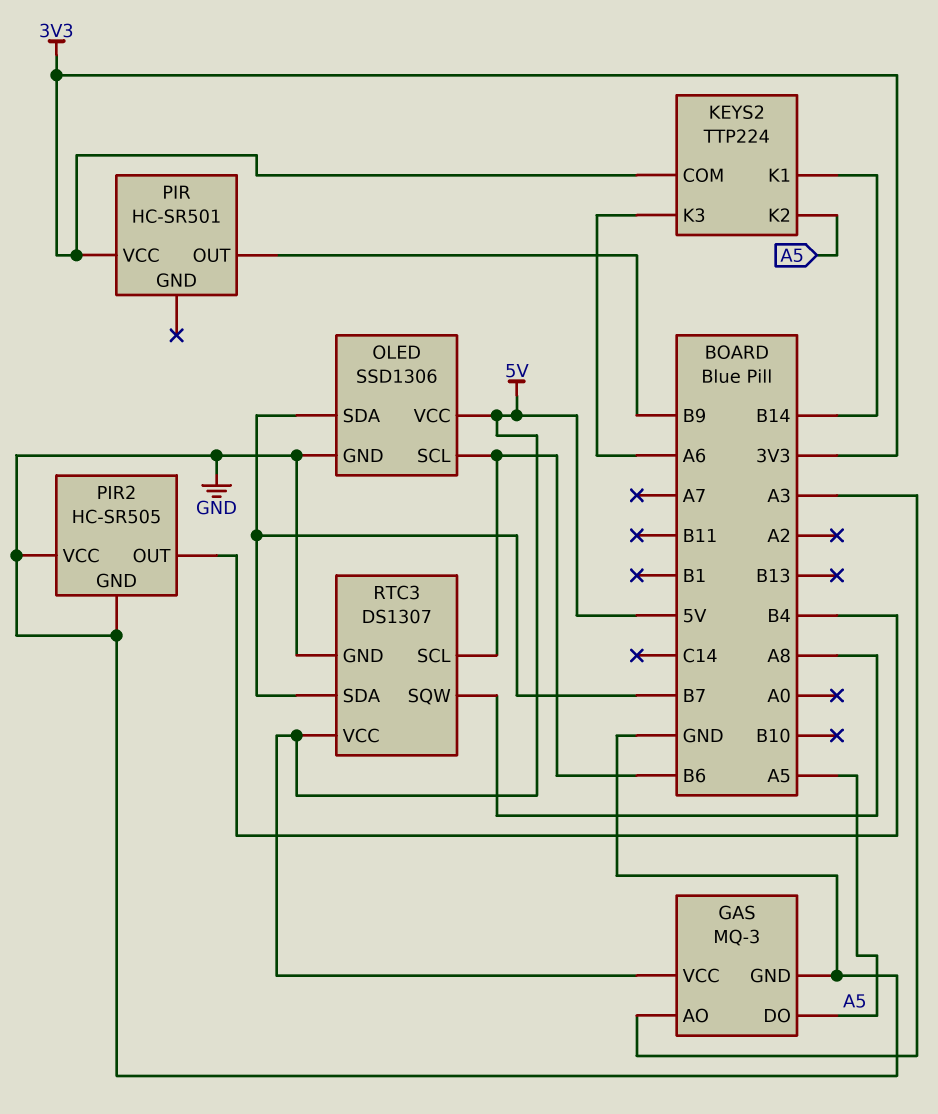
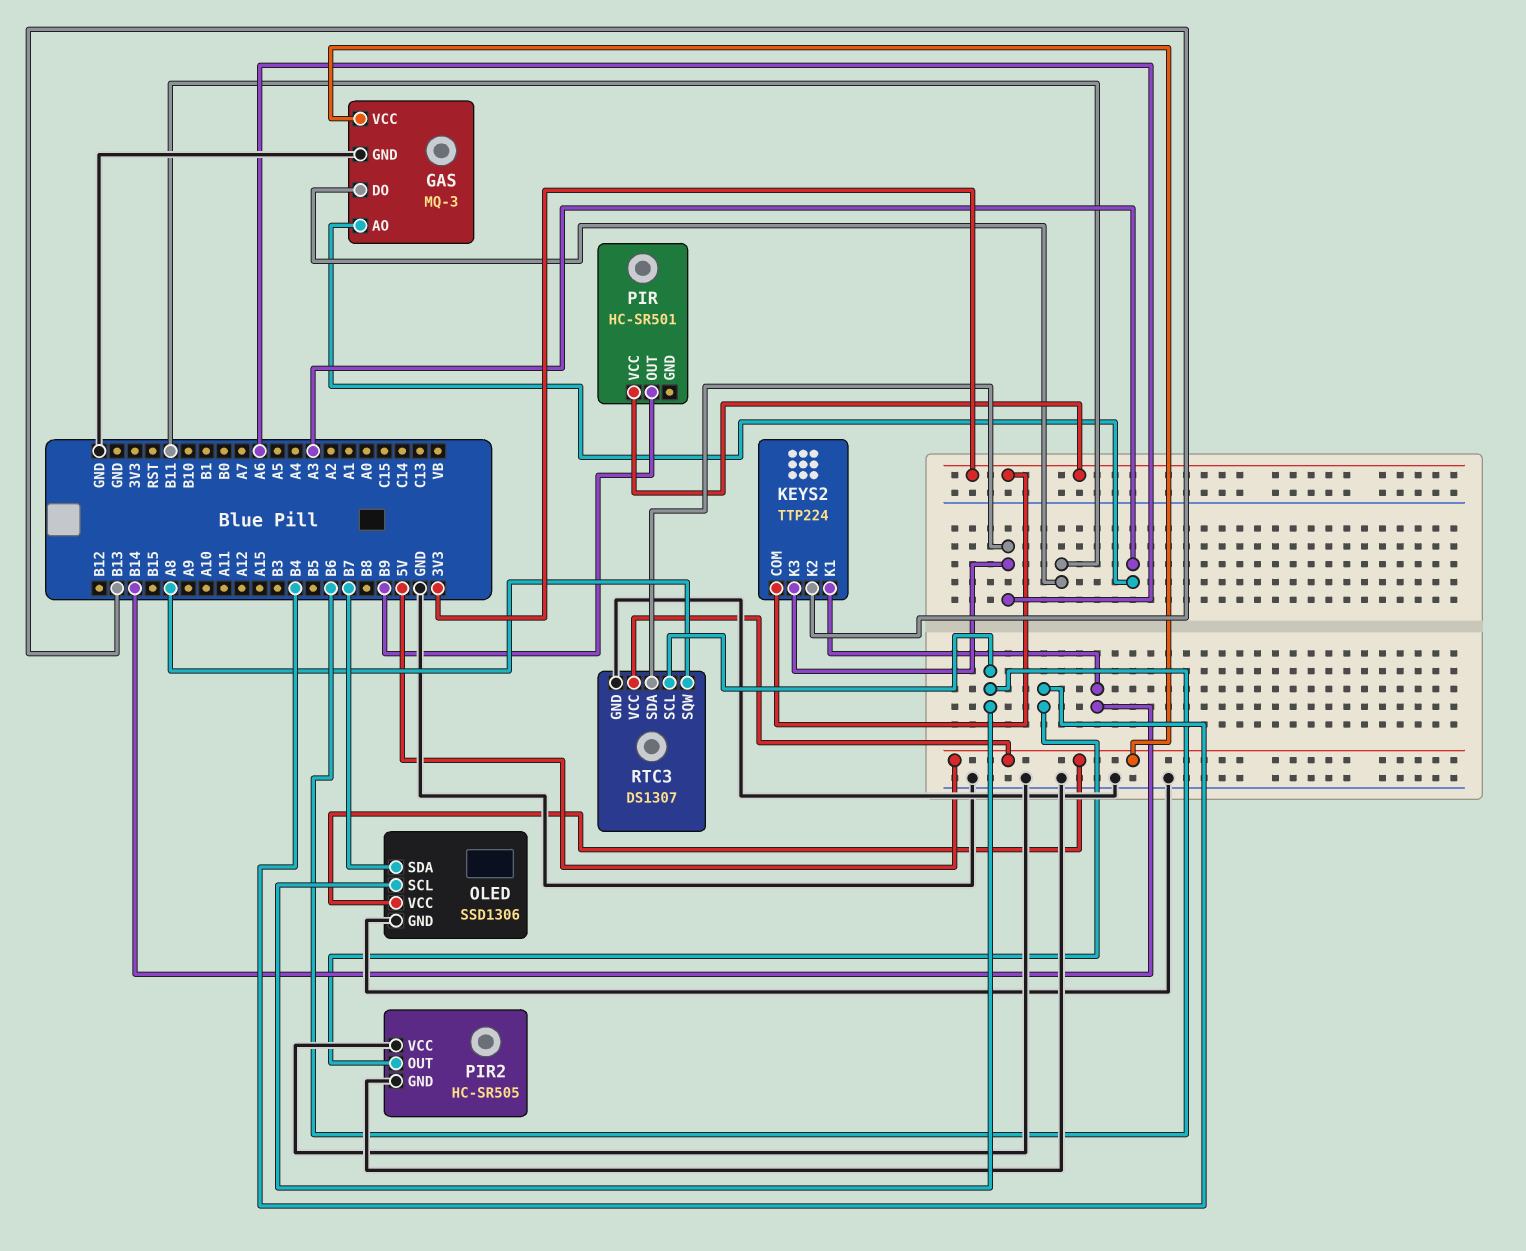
GAS pin DO: A5 -> B11
KEYS2 pin K2: A5 -> B13
RTC3 pin SDA: B7 -> A6

